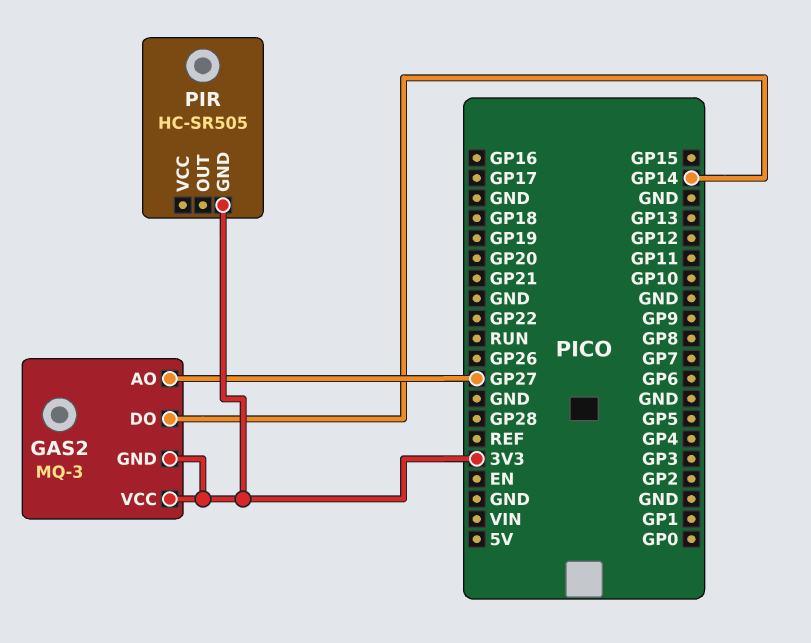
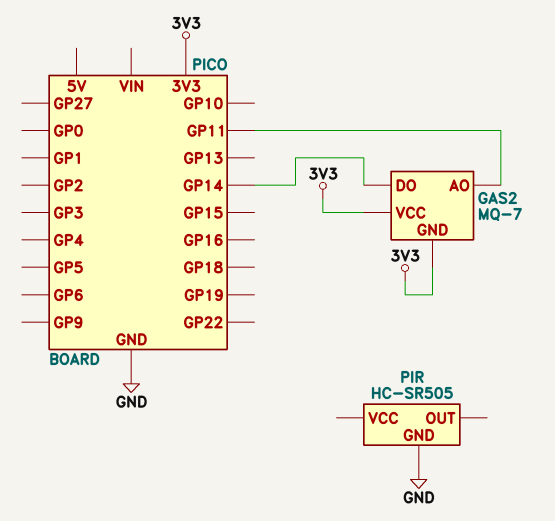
GAS2: MQ-3 -> MQ-7
GAS2 pin AO: GP27 -> GP11
PIR pin GND: 3V3 -> GND

